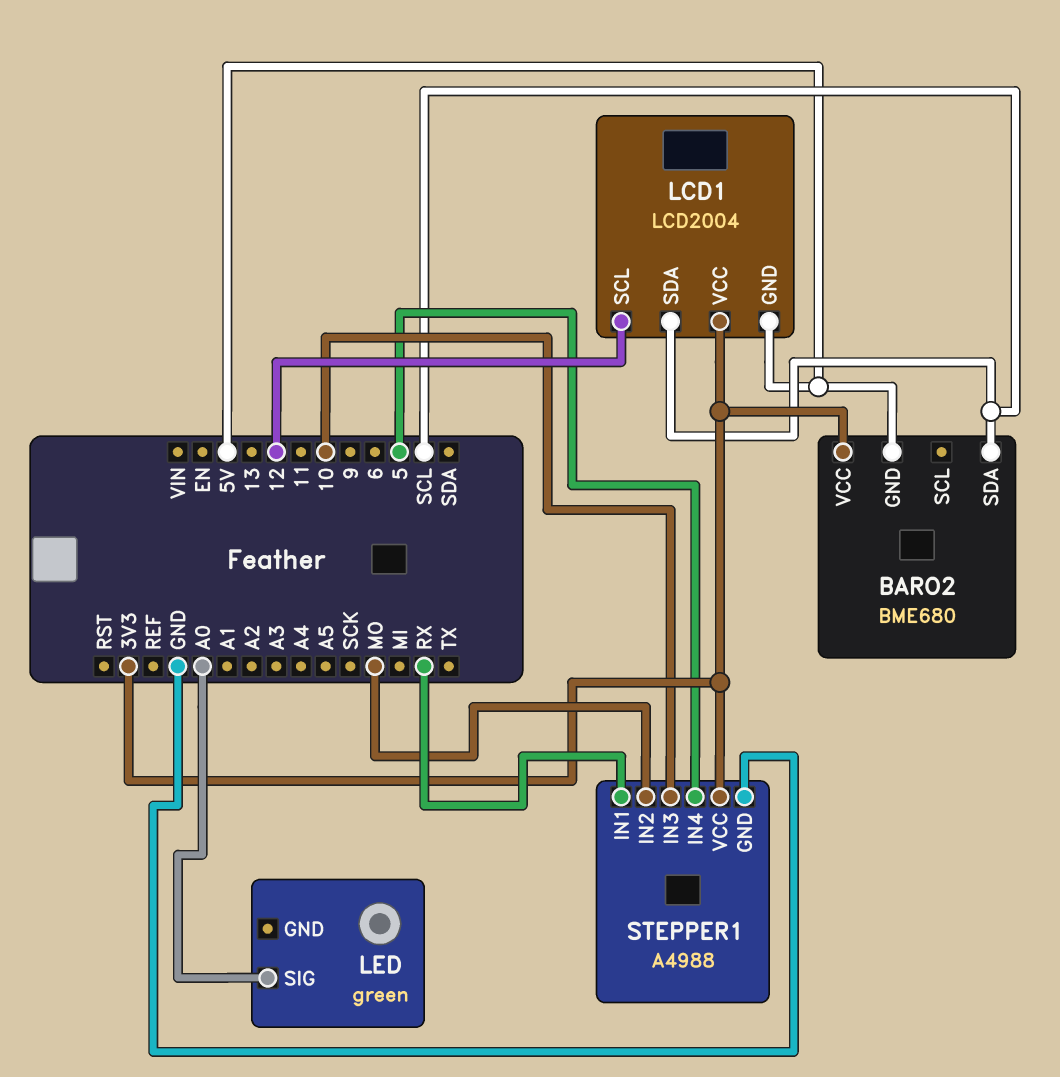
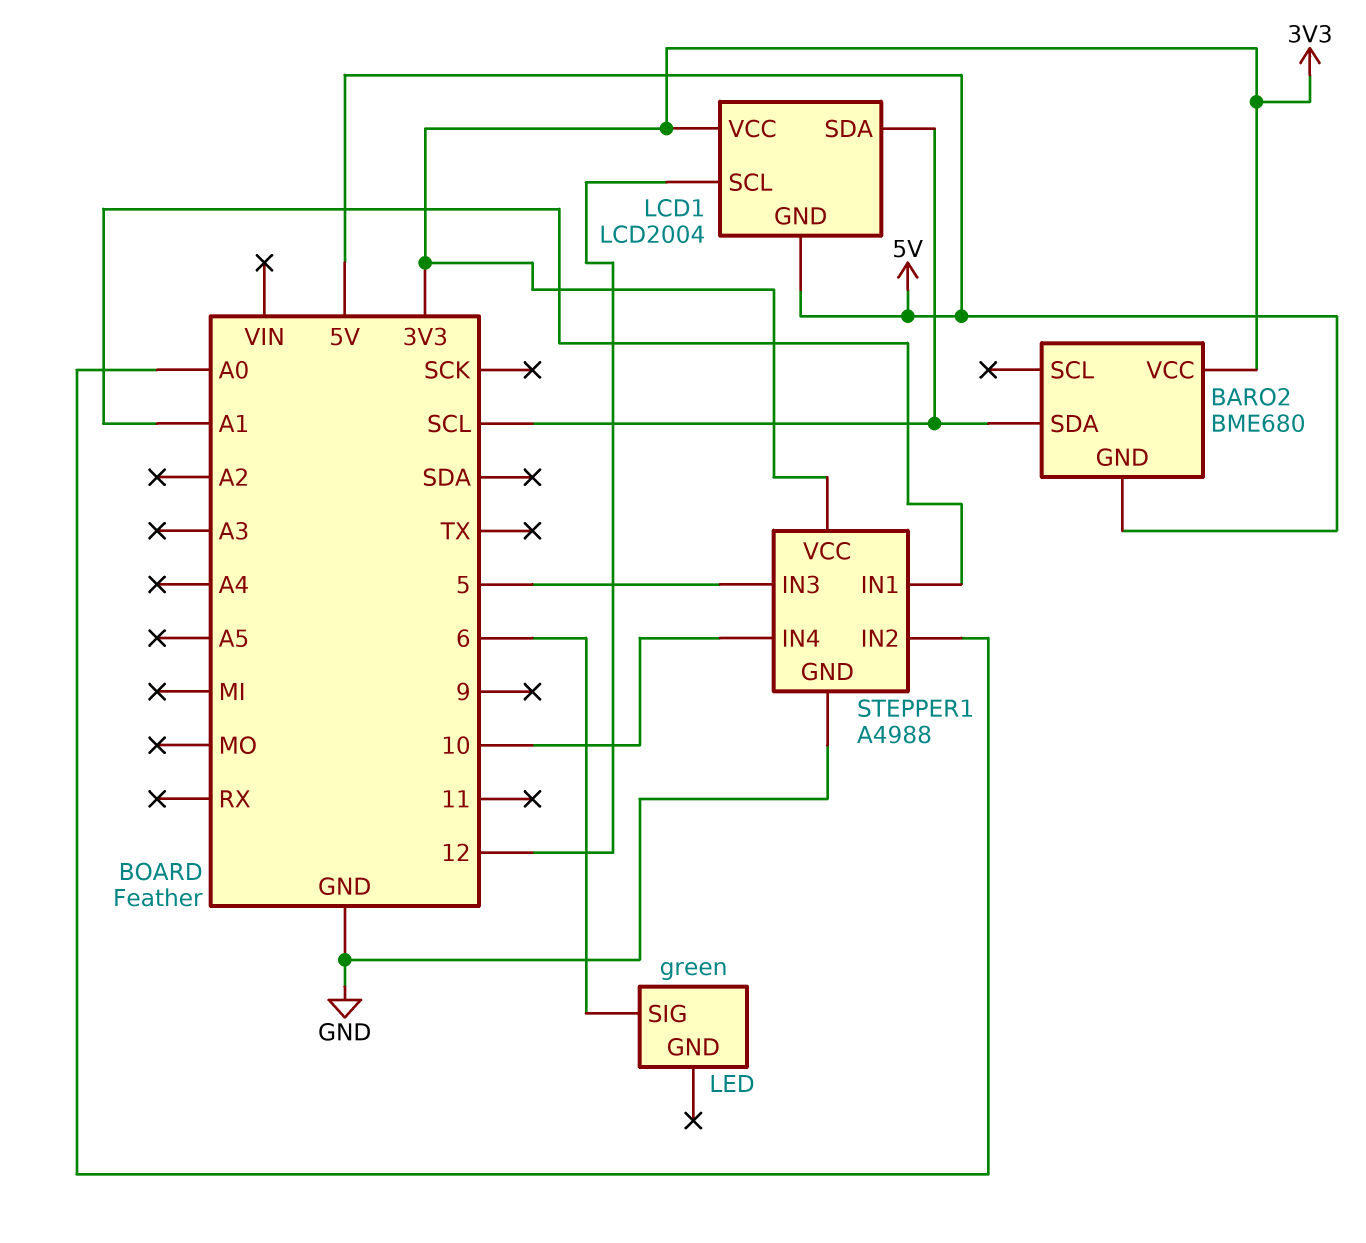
LED pin SIG: A0 -> 6
STEPPER1 pin IN1: RX -> A1
STEPPER1 pin IN2: MO -> A0
STEPPER1 pin IN3: 10 -> 5
STEPPER1 pin IN4: 5 -> 10

